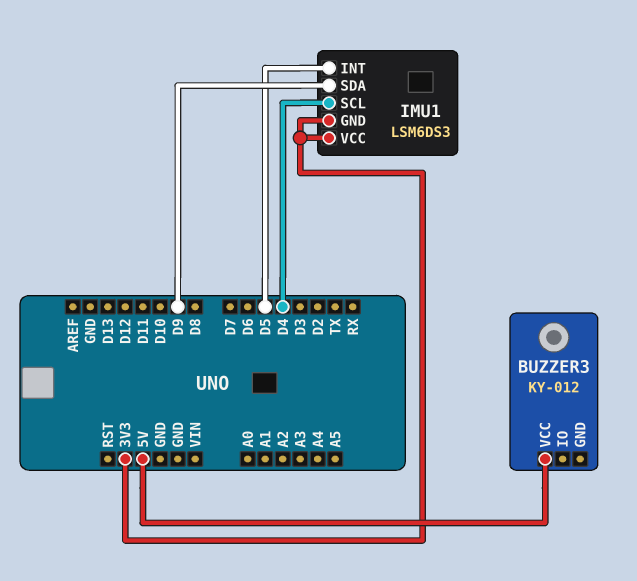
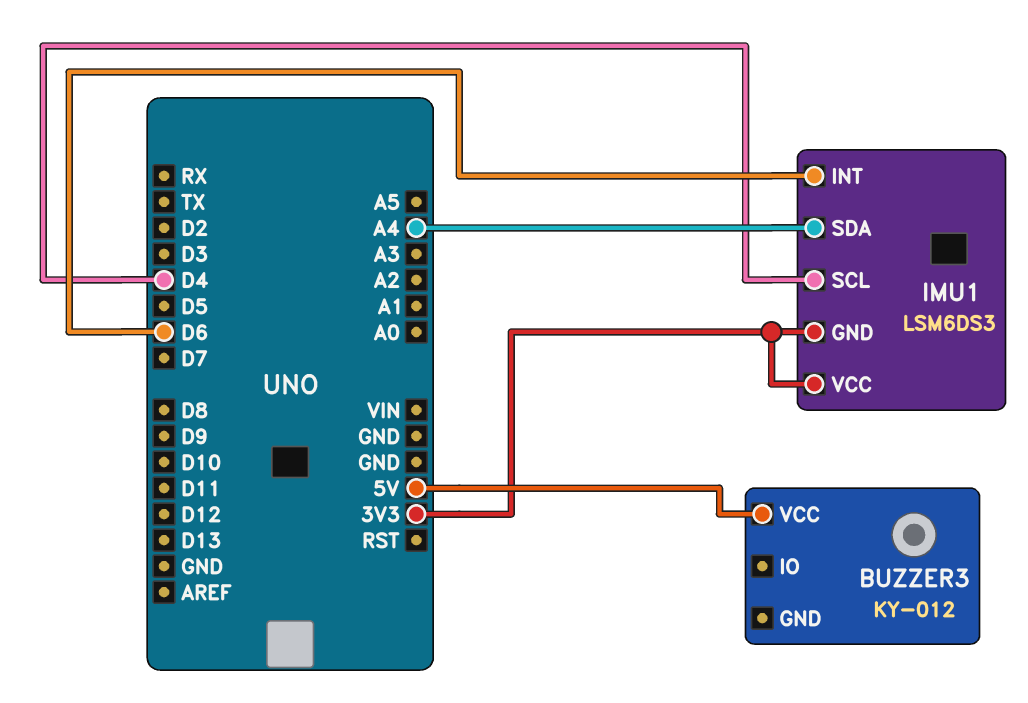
IMU1 pin INT: D5 -> D6
IMU1 pin SDA: D9 -> A4

